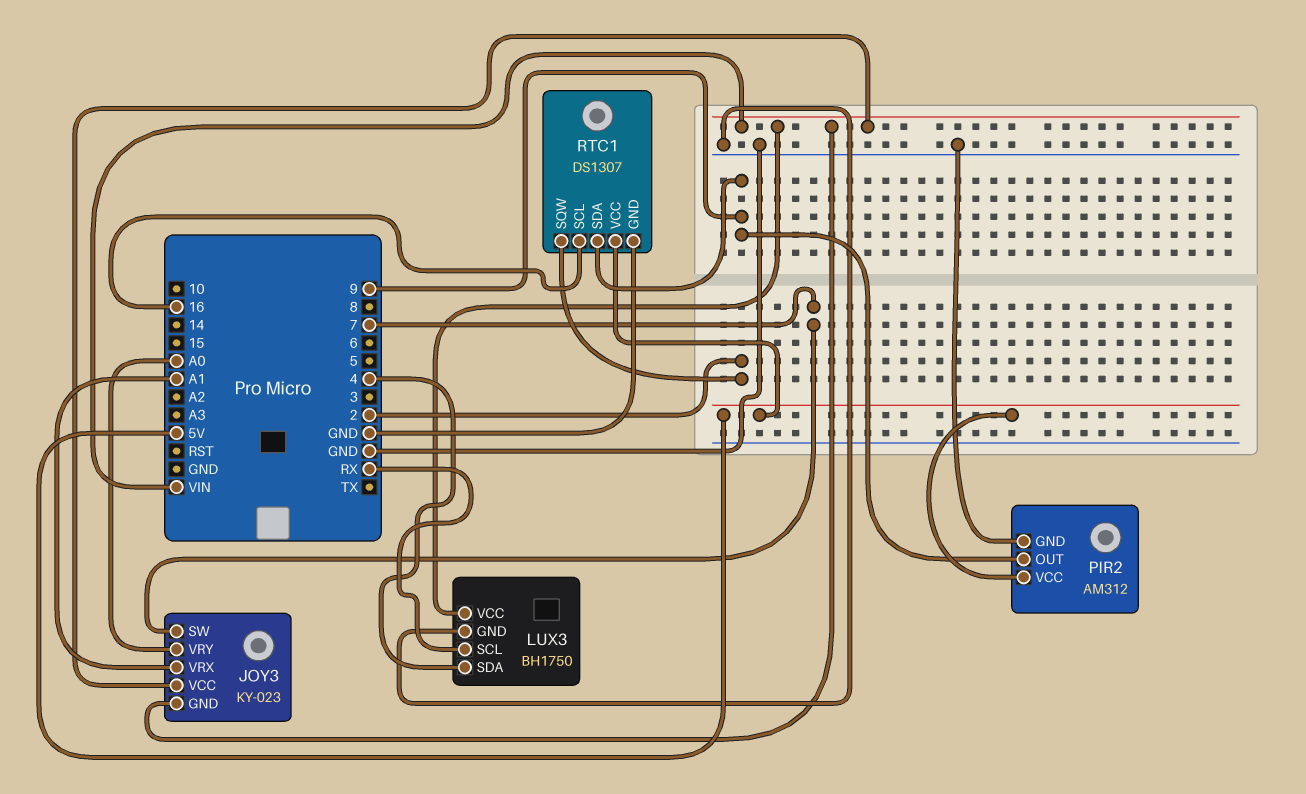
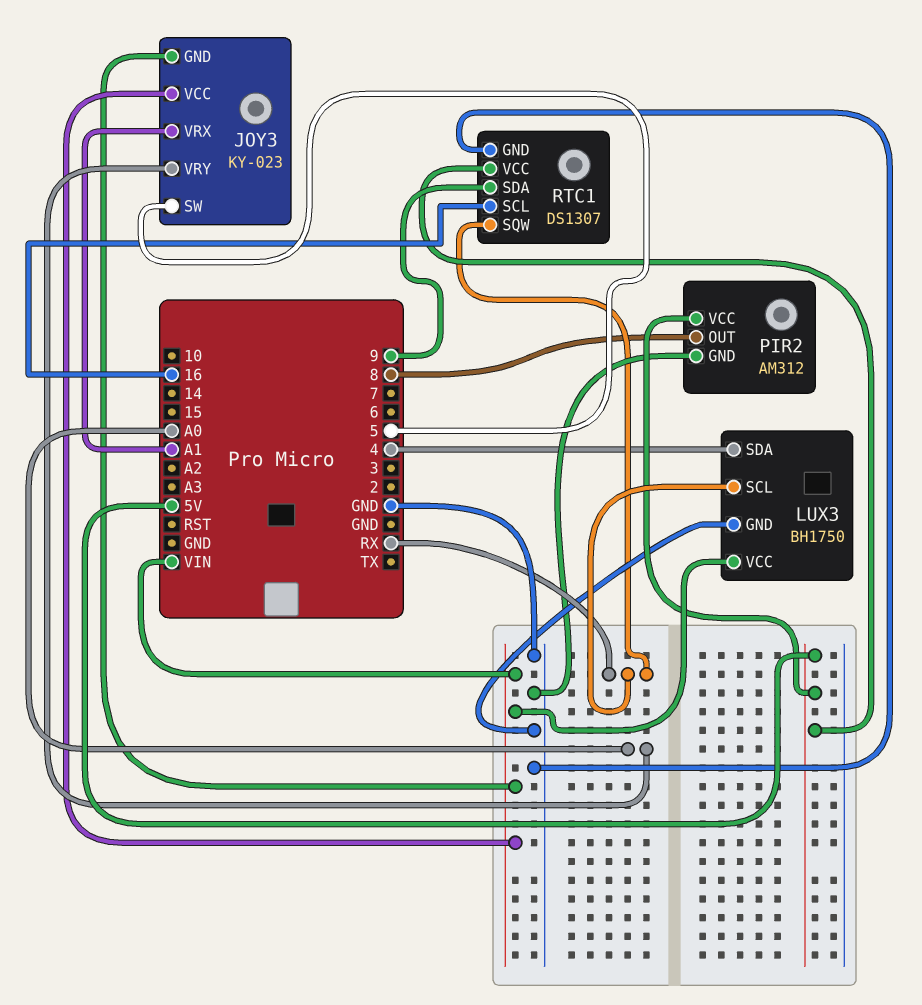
JOY3 pin SW: 7 -> 5
PIR2 pin OUT: 9 -> 8
RTC1 pin SQW: 2 -> RX

